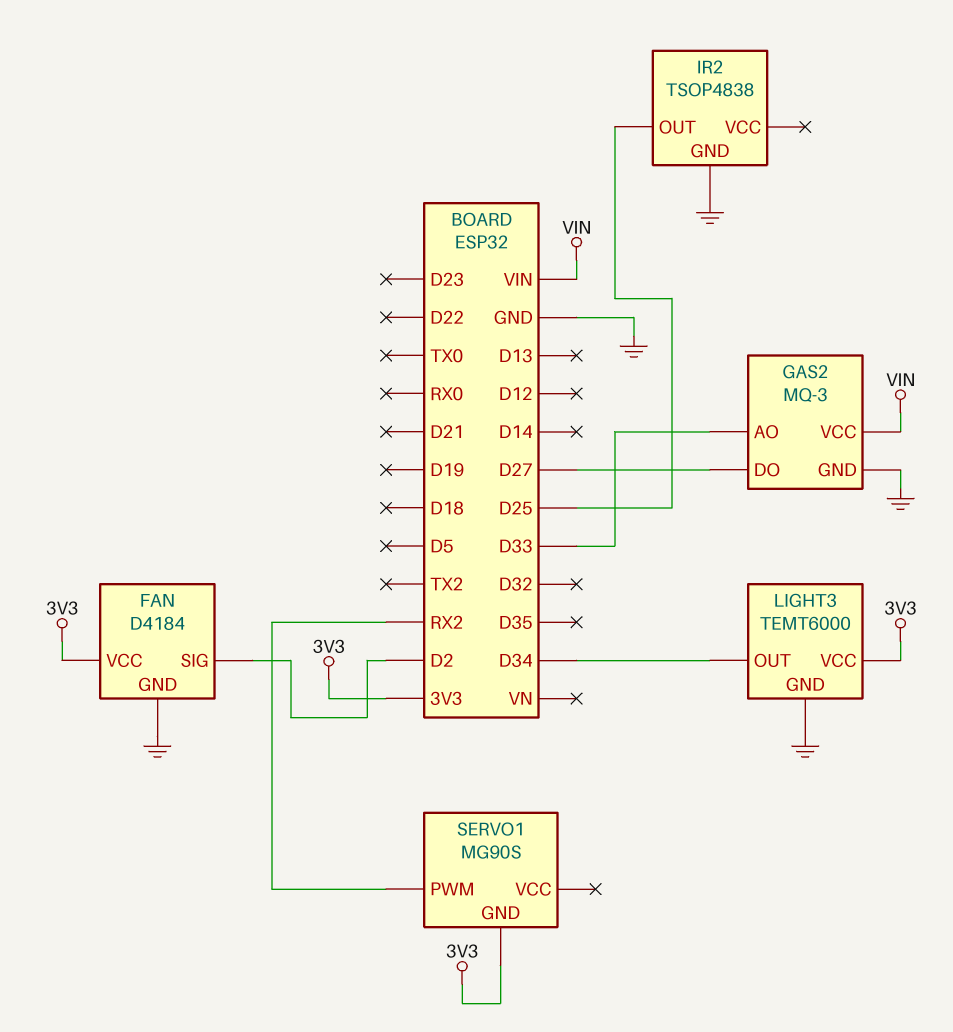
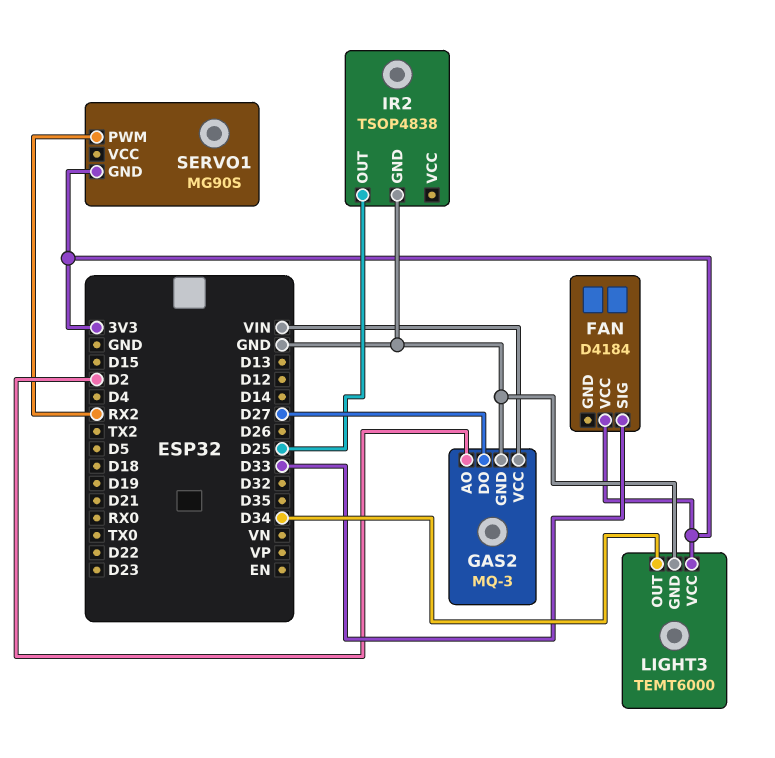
FAN pin GND: GND -> none
FAN pin SIG: D2 -> D33
GAS2 pin AO: D33 -> D2

